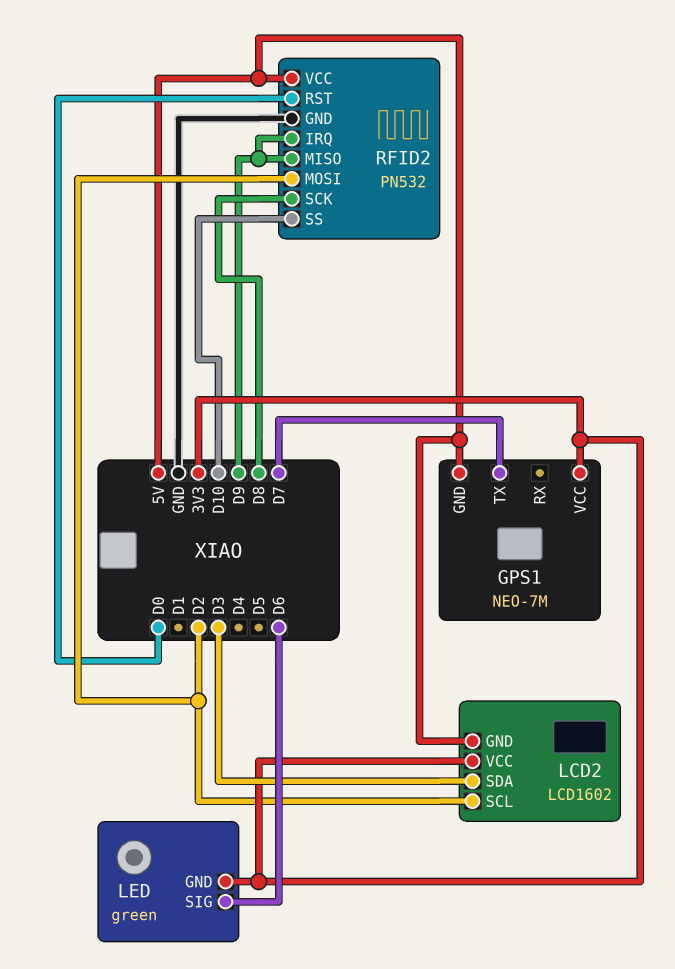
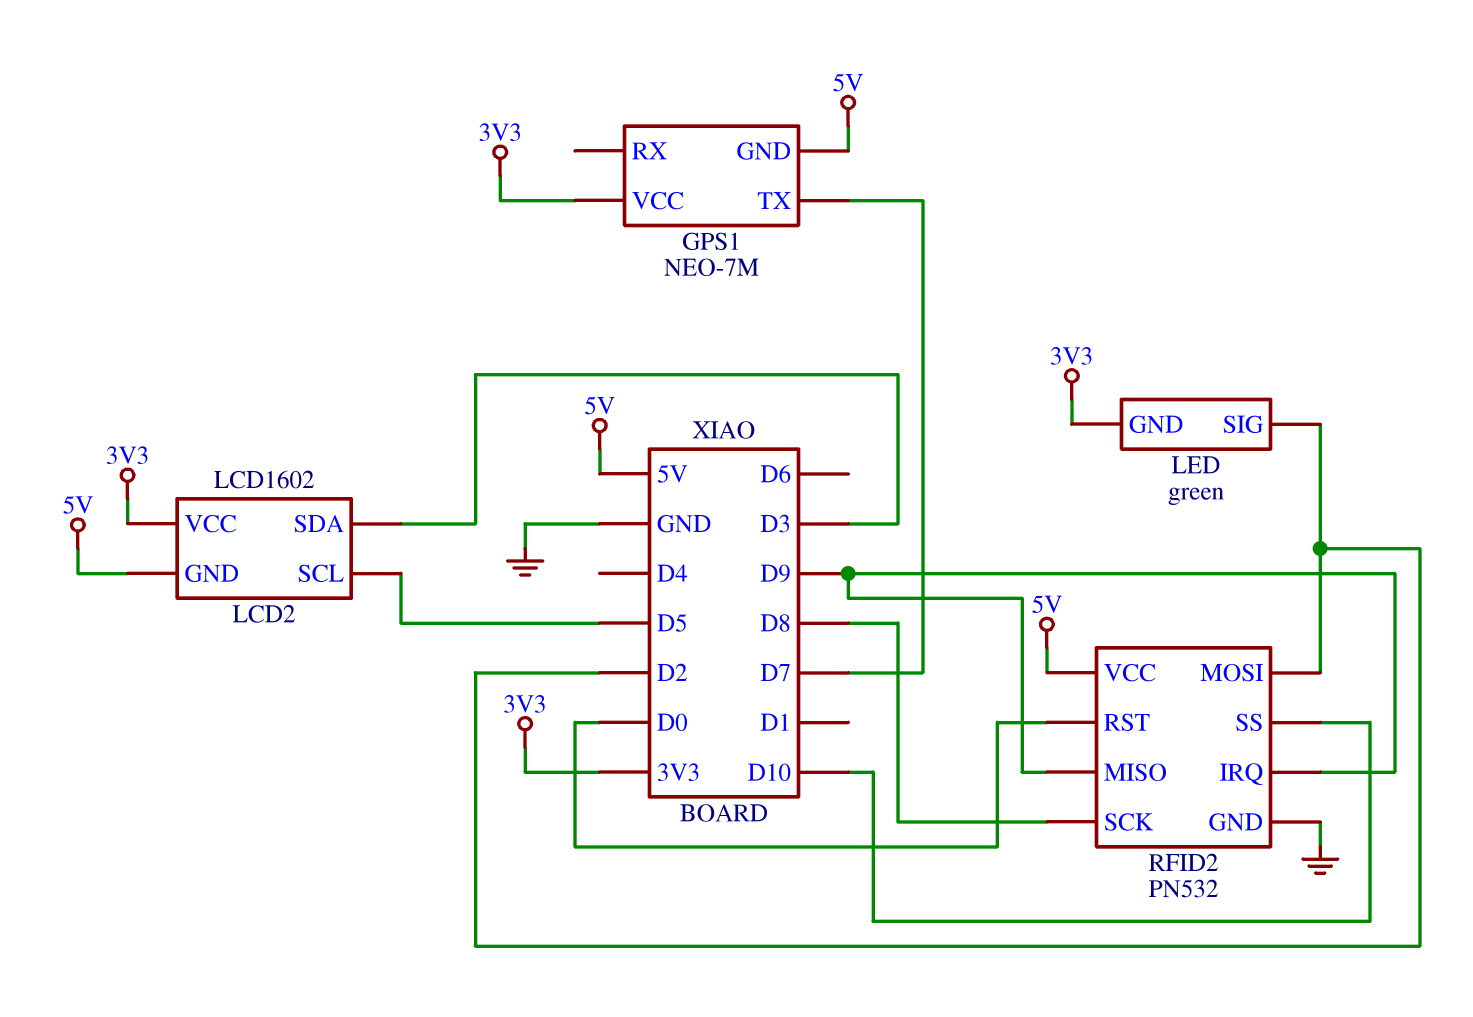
LCD2 pin SCL: D2 -> D5
LED pin SIG: D6 -> D2

